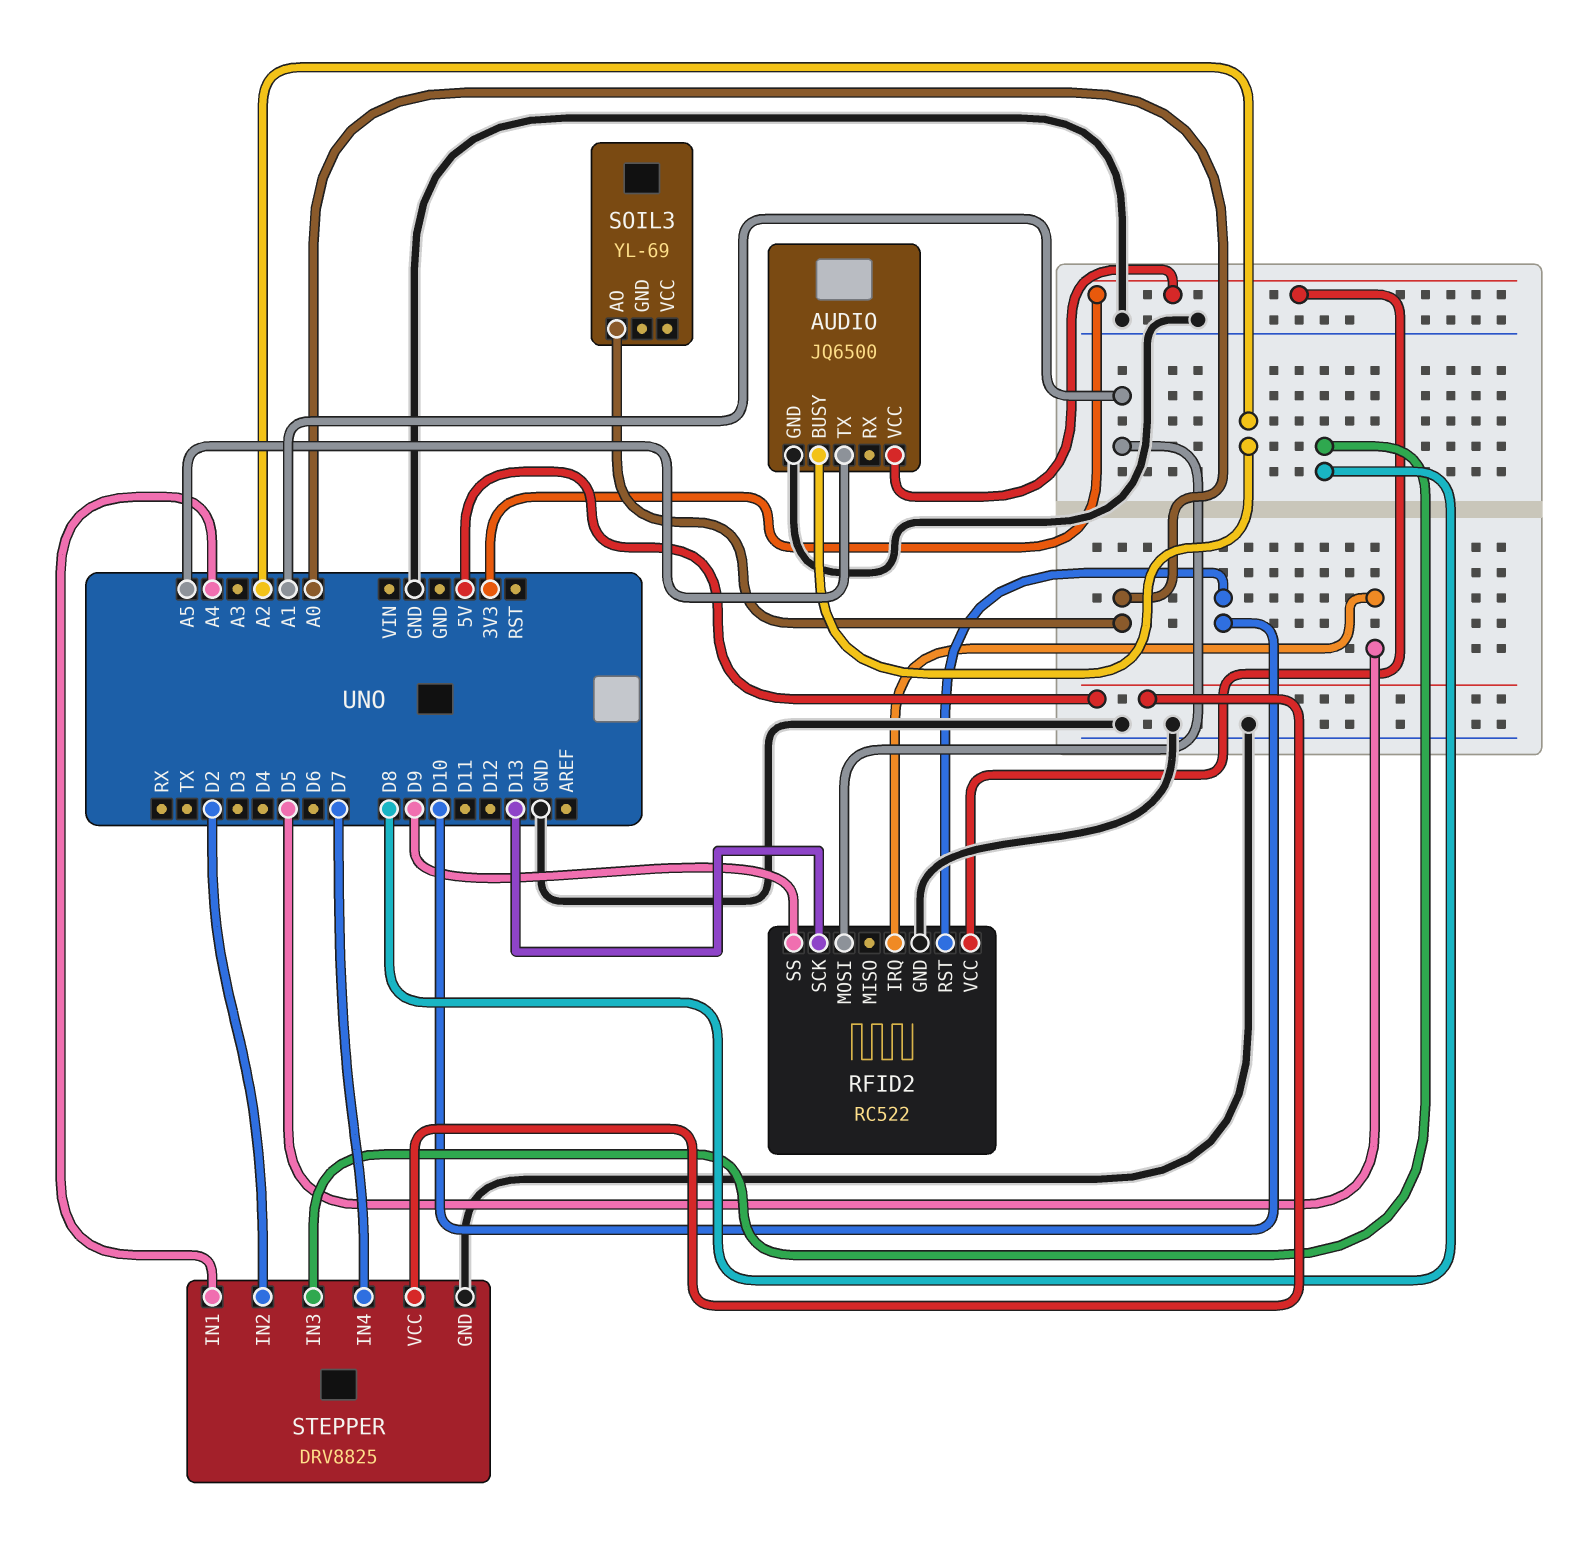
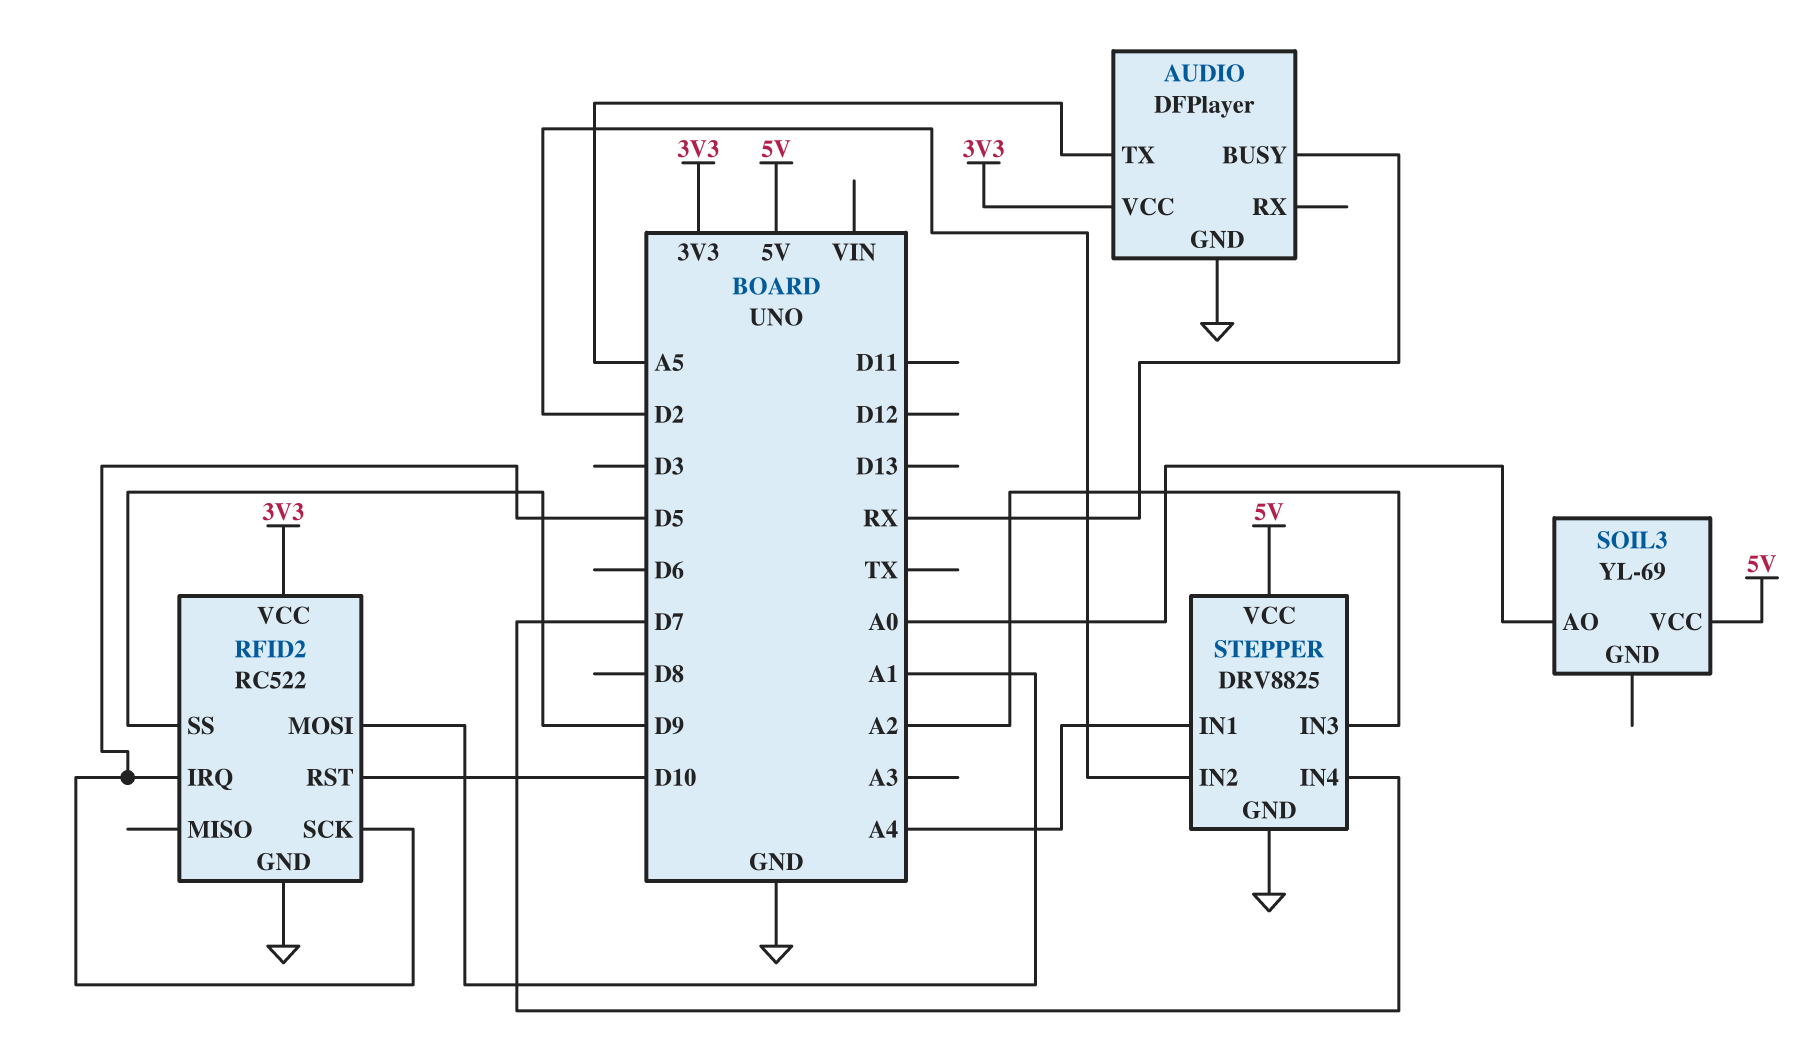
AUDIO: JQ6500 -> DFPlayer
AUDIO pin BUSY: A2 -> RX
RFID2 pin SCK: D13 -> D5
SOIL3 pin VCC: none -> 5V
STEPPER pin IN3: D8 -> A2

